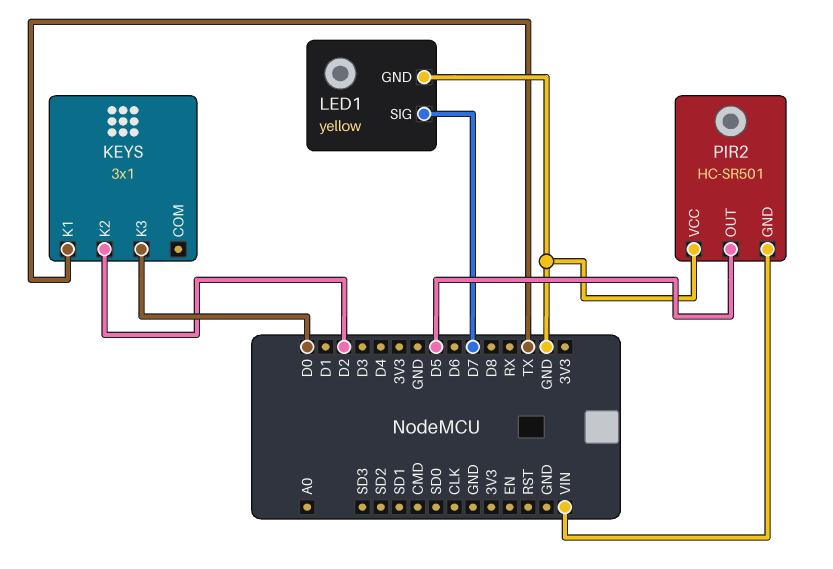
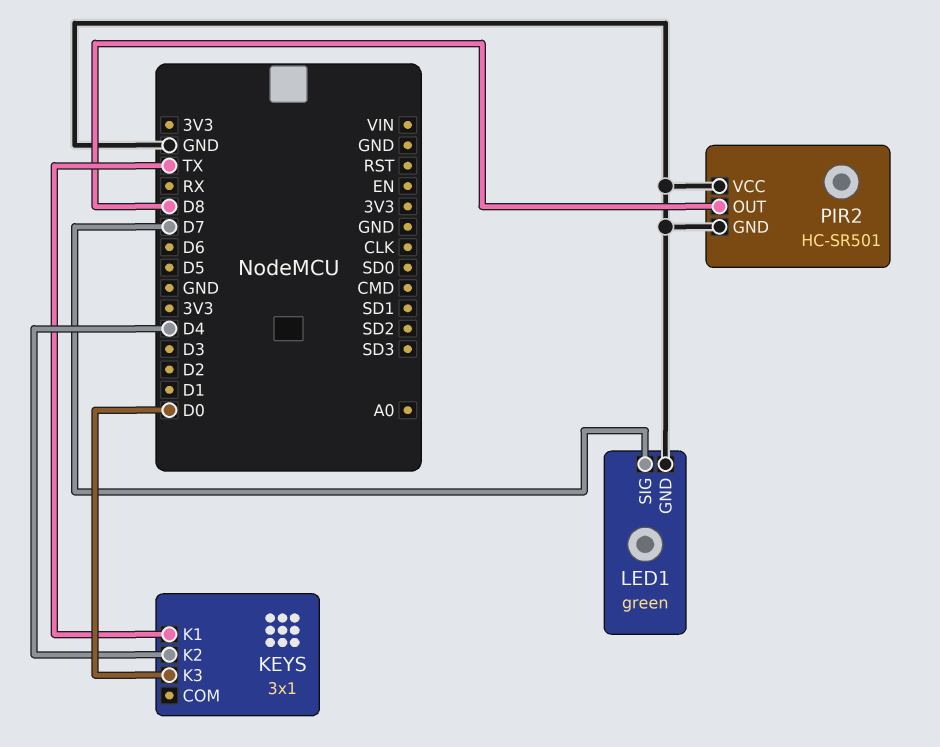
KEYS pin K2: D2 -> D4
LED1: yellow -> green
PIR2 pin GND: VIN -> GND
PIR2 pin OUT: D5 -> D8

